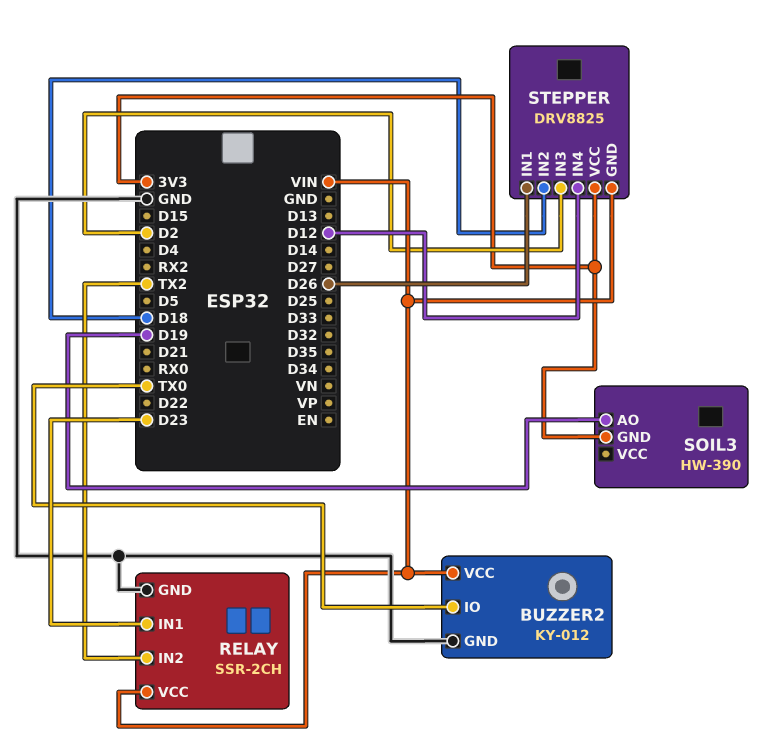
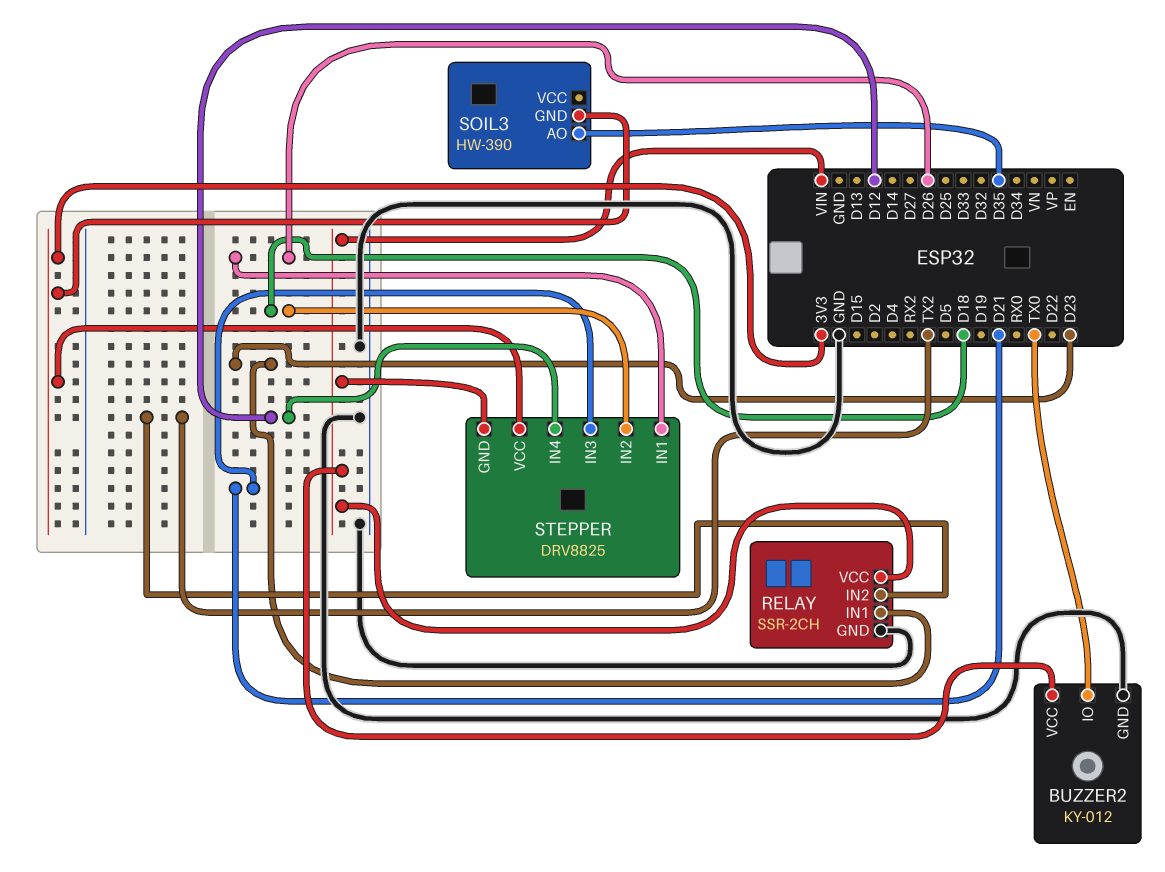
SOIL3 pin AO: D19 -> D35
STEPPER pin IN3: D2 -> D21

